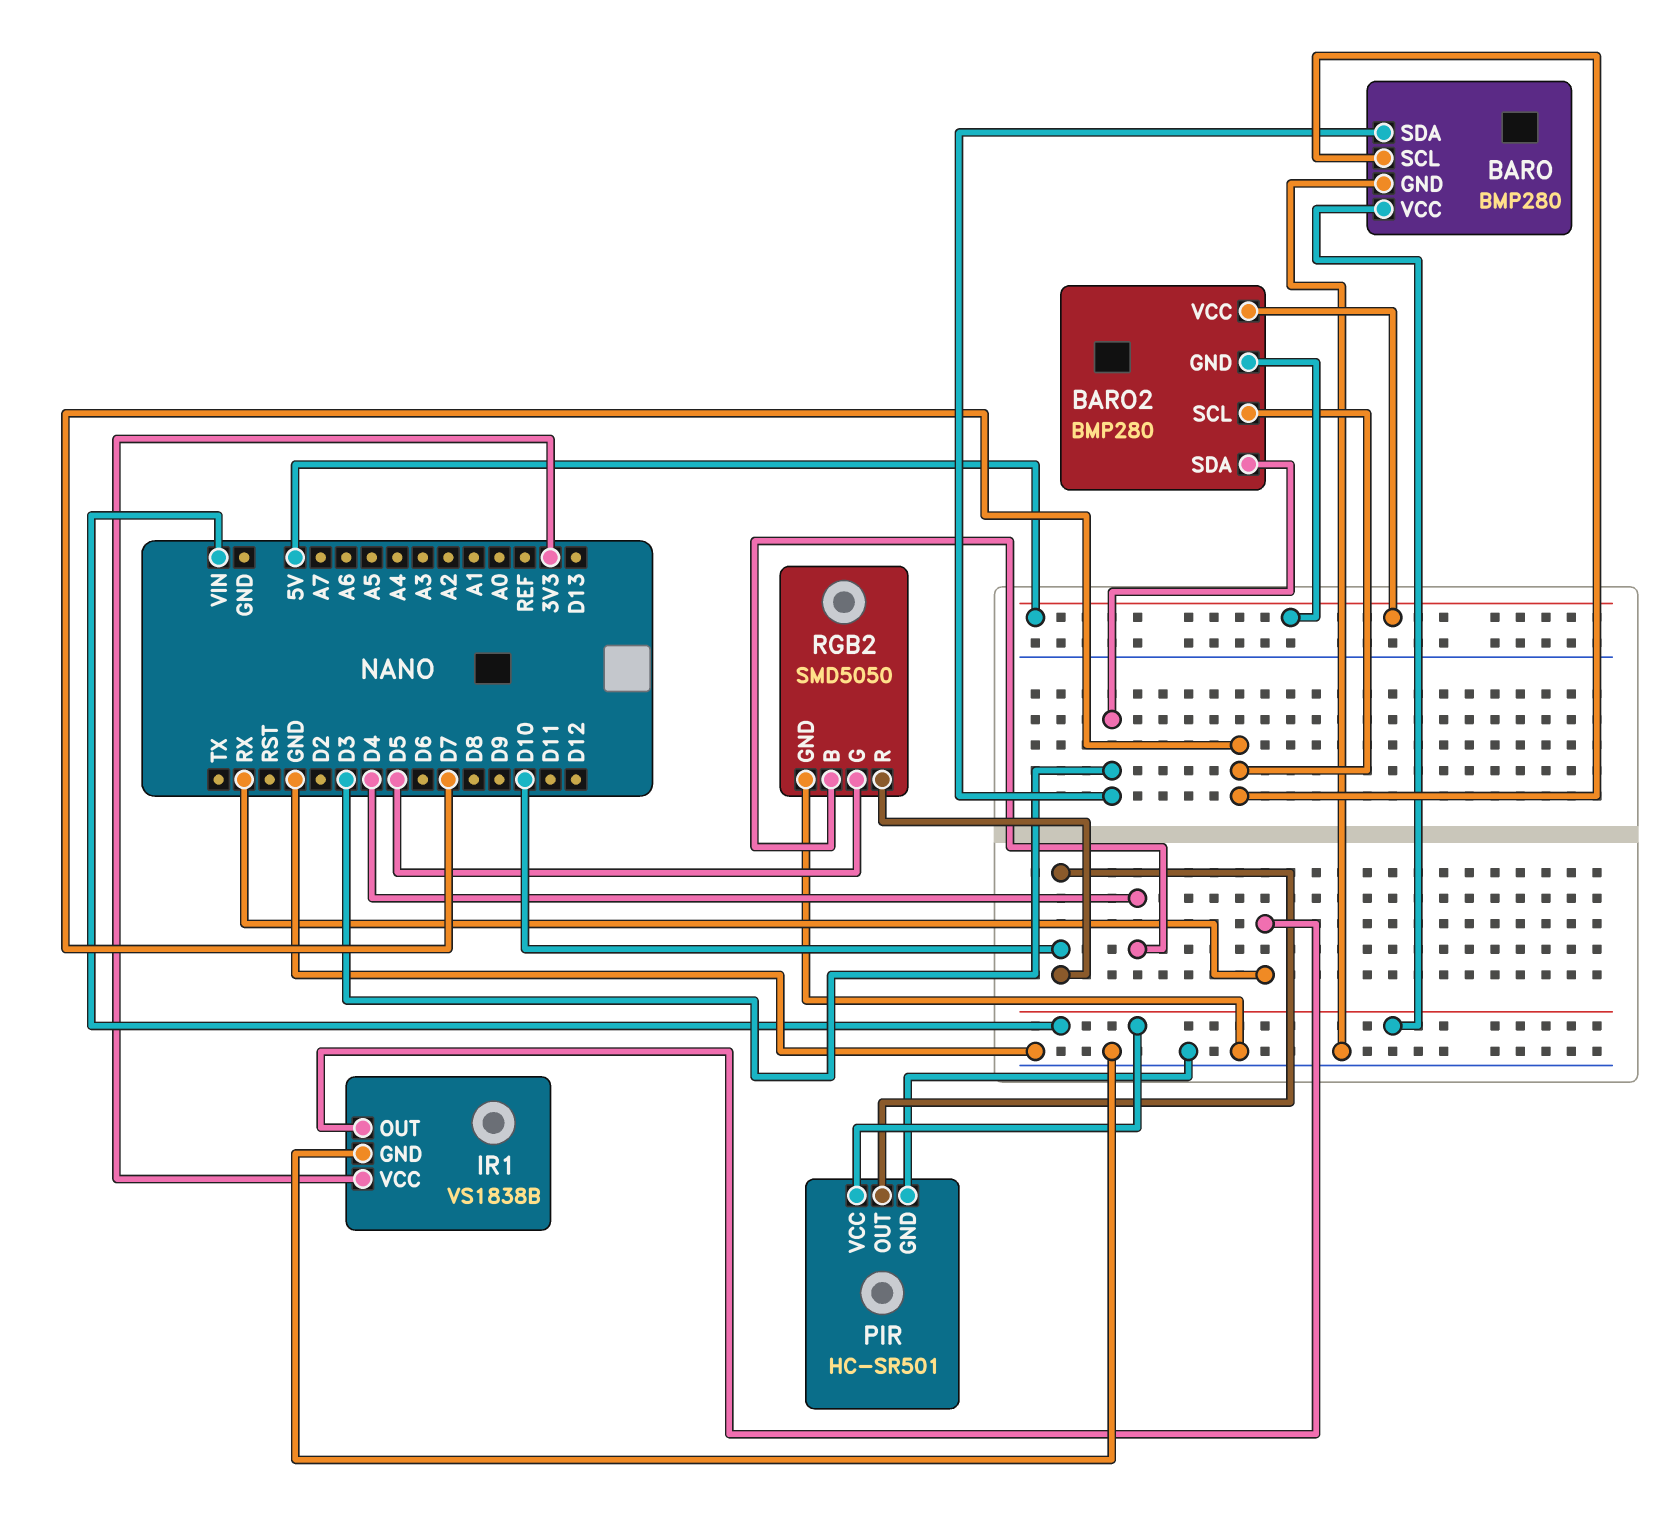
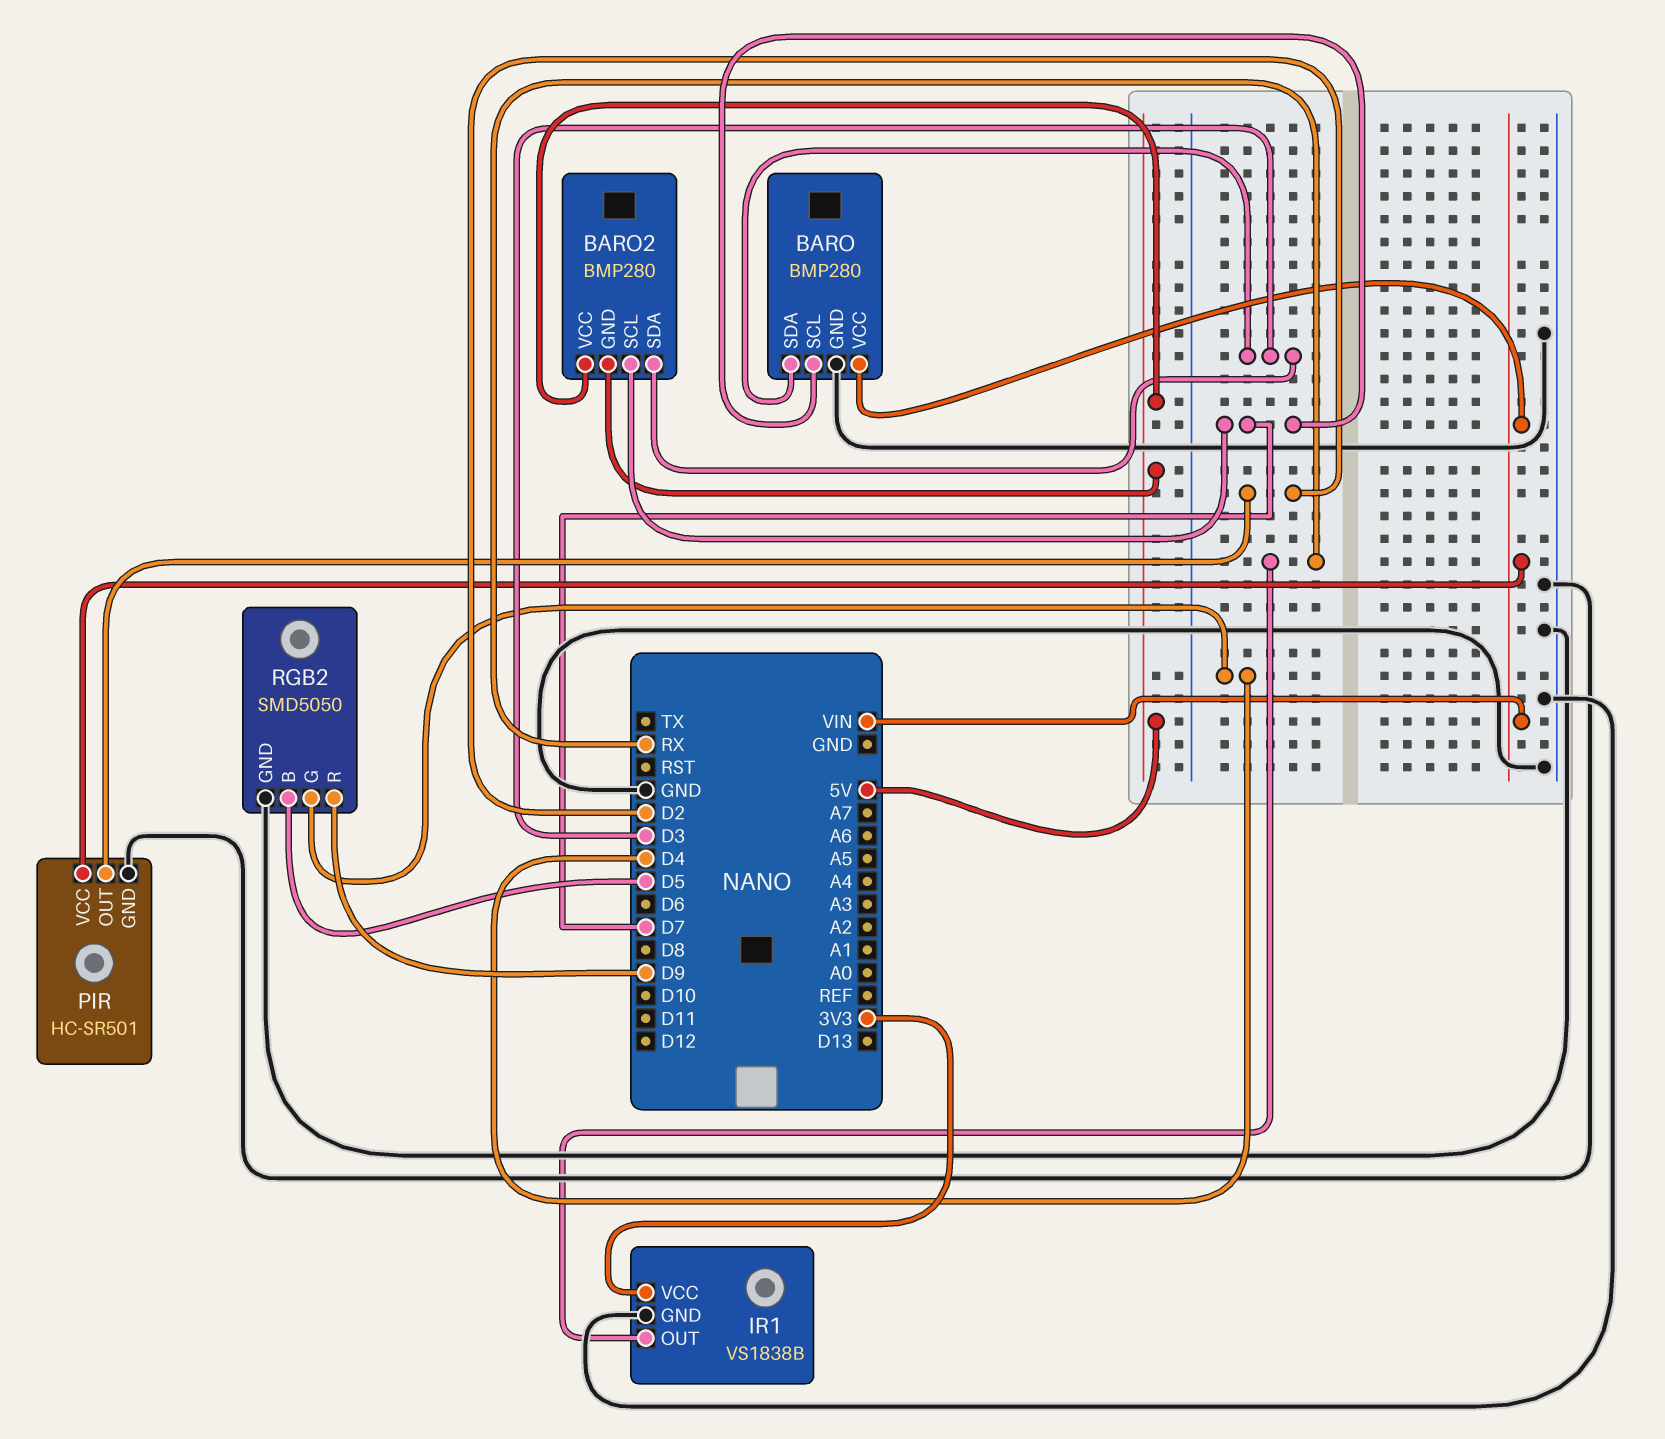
PIR pin OUT: D10 -> D2
RGB2 pin B: D4 -> D5
RGB2 pin G: D5 -> D4
RGB2 pin R: D10 -> D9

